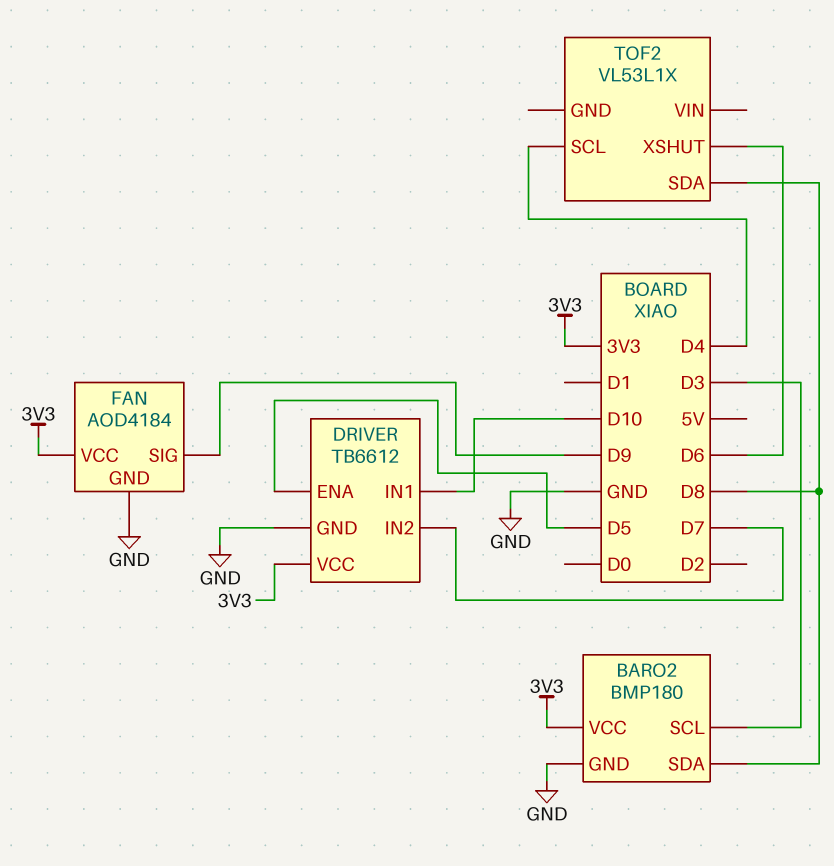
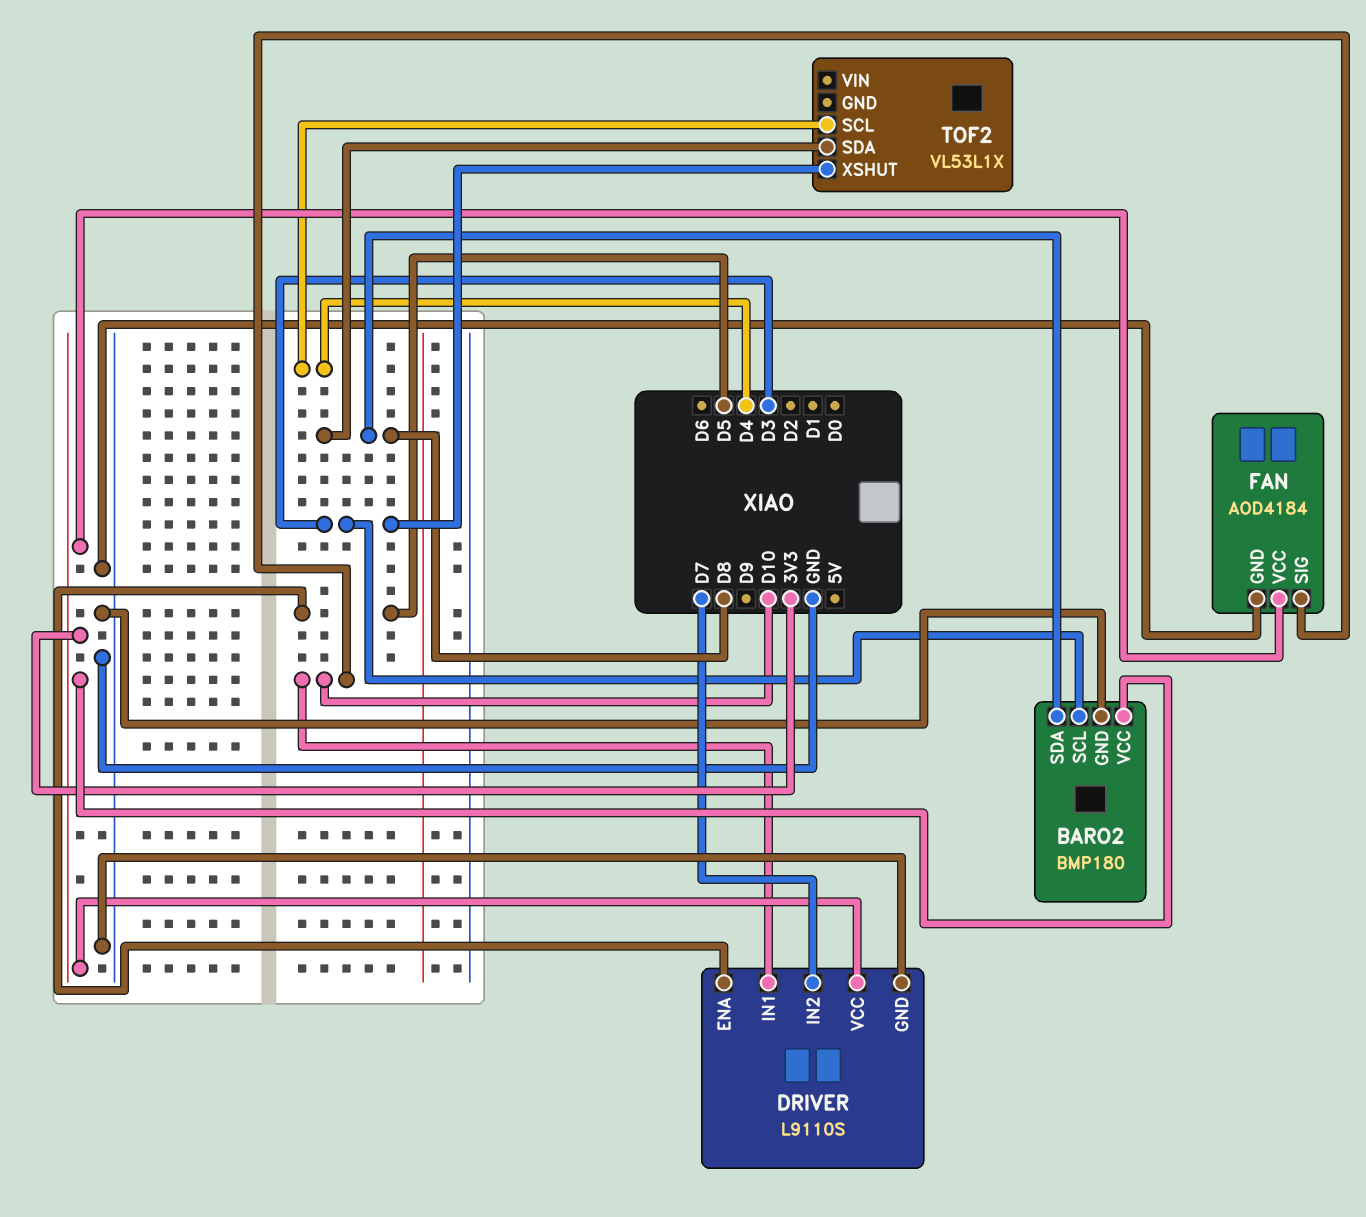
DRIVER: TB6612 -> L9110S
FAN pin SIG: D9 -> D10
TOF2 pin XSHUT: D6 -> D3

